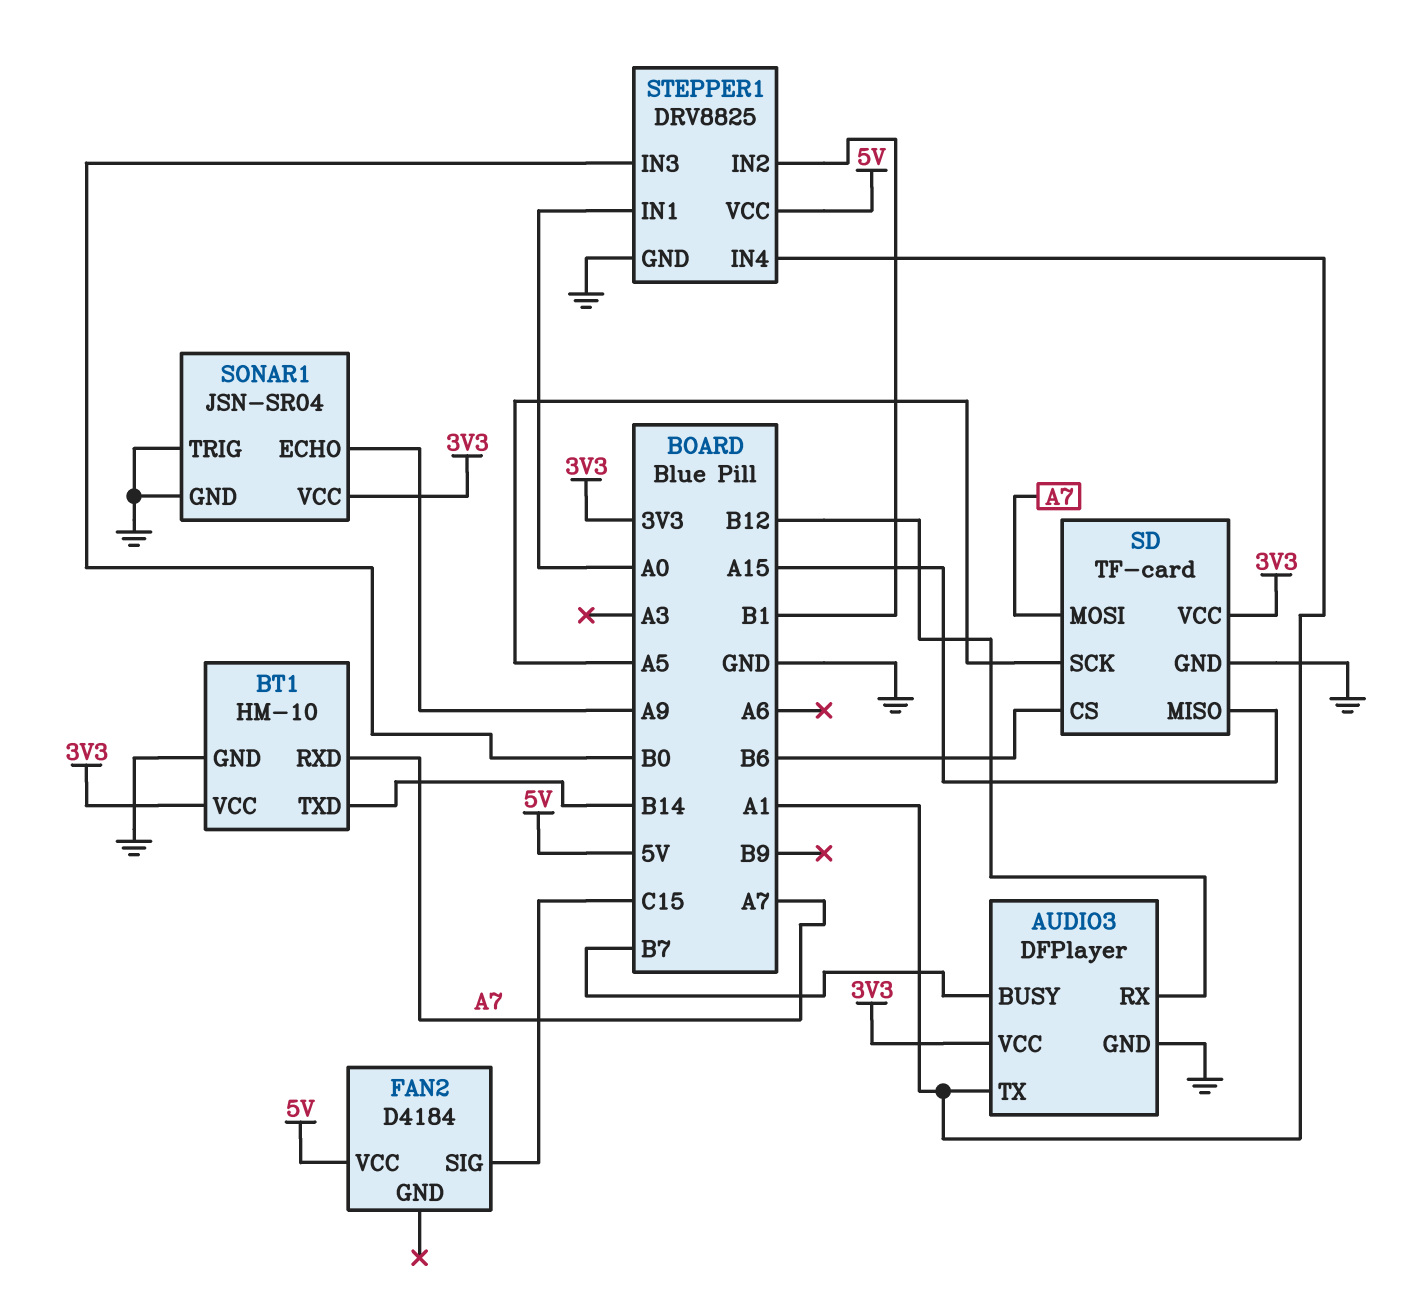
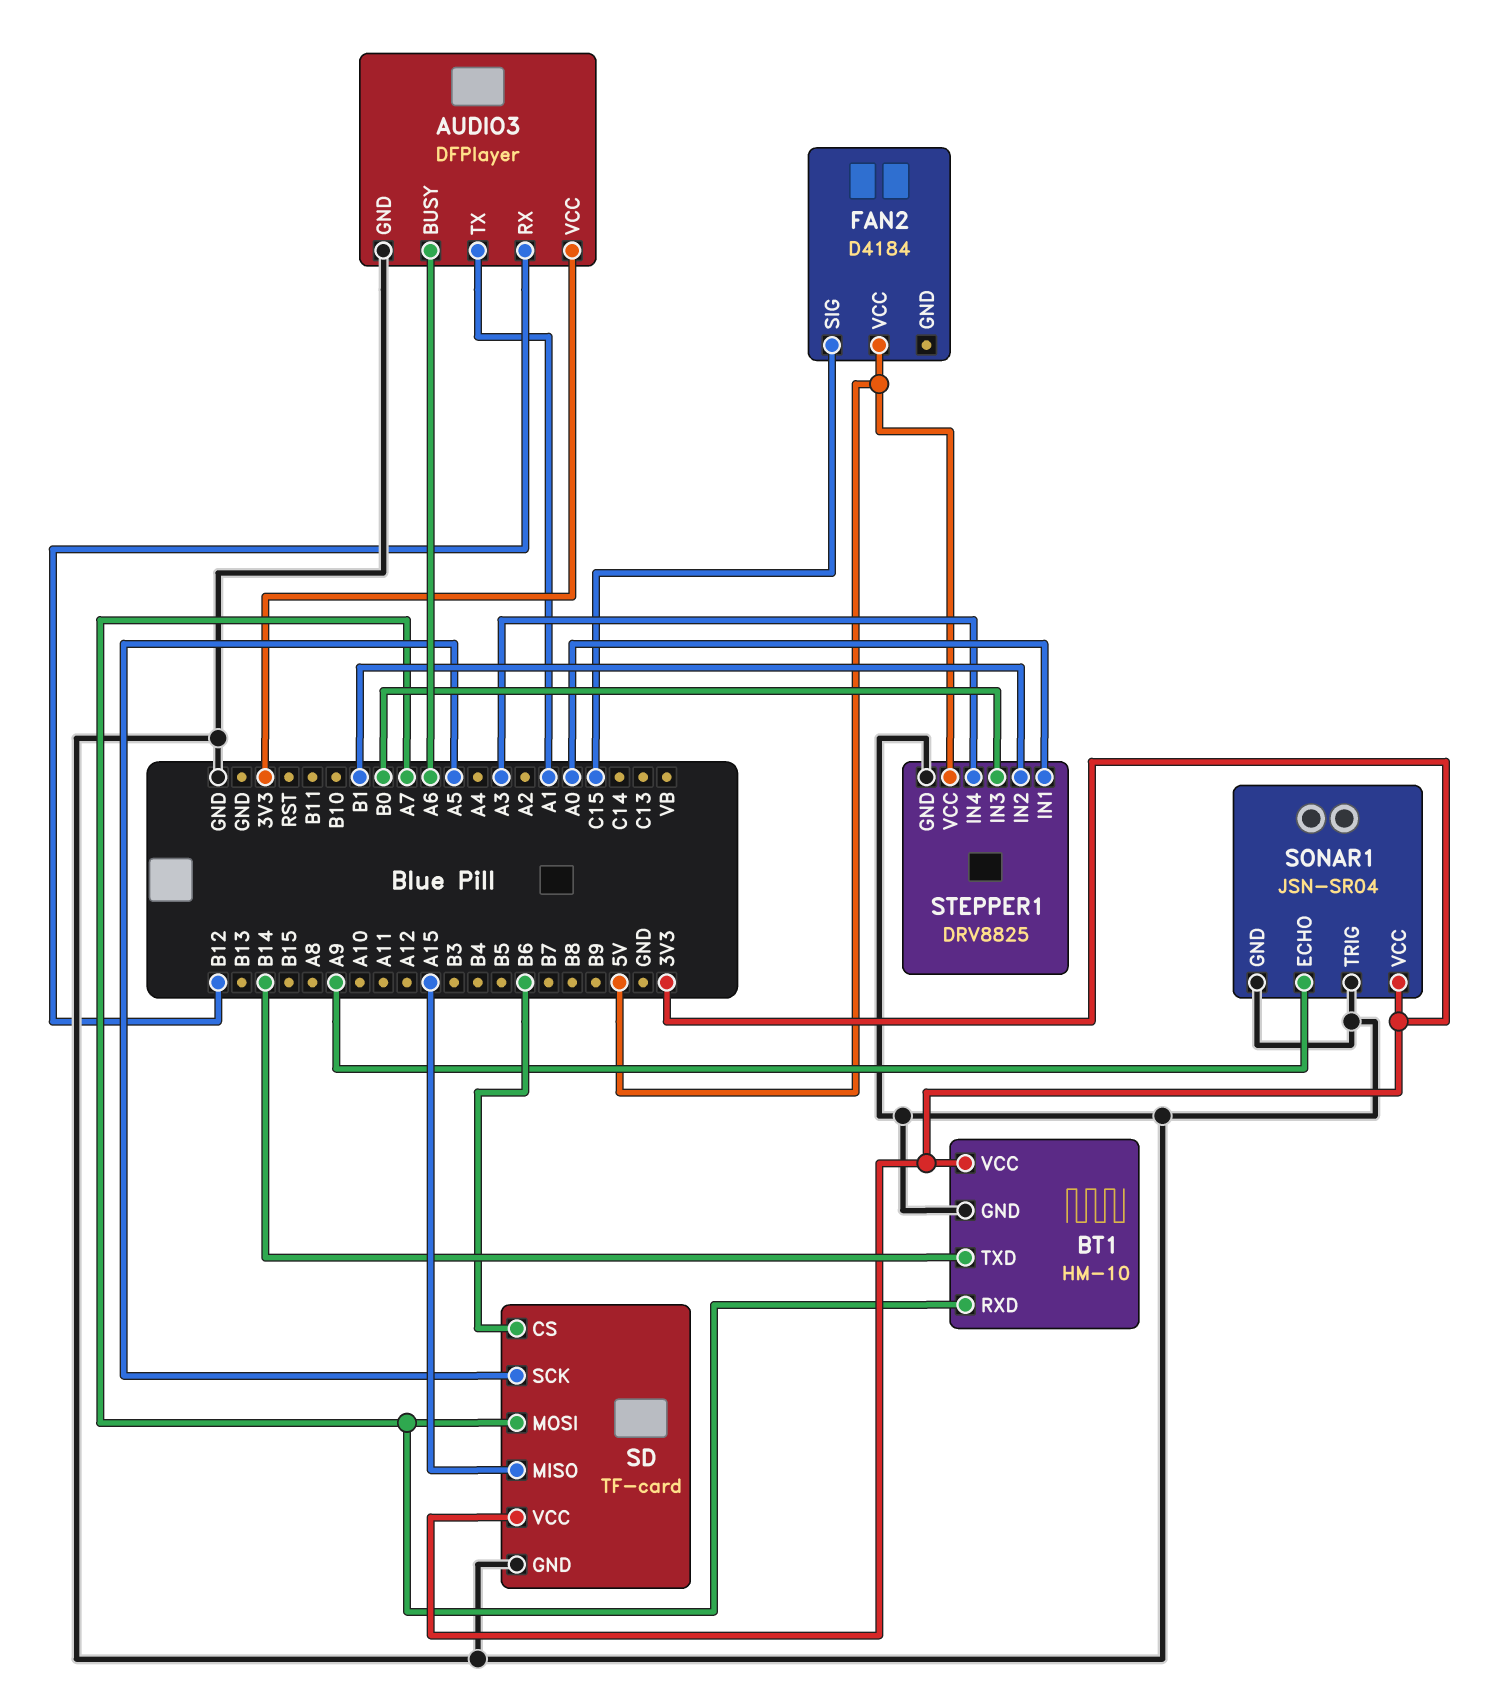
AUDIO3 pin BUSY: B7 -> A6
STEPPER1 pin IN4: A1 -> A3

